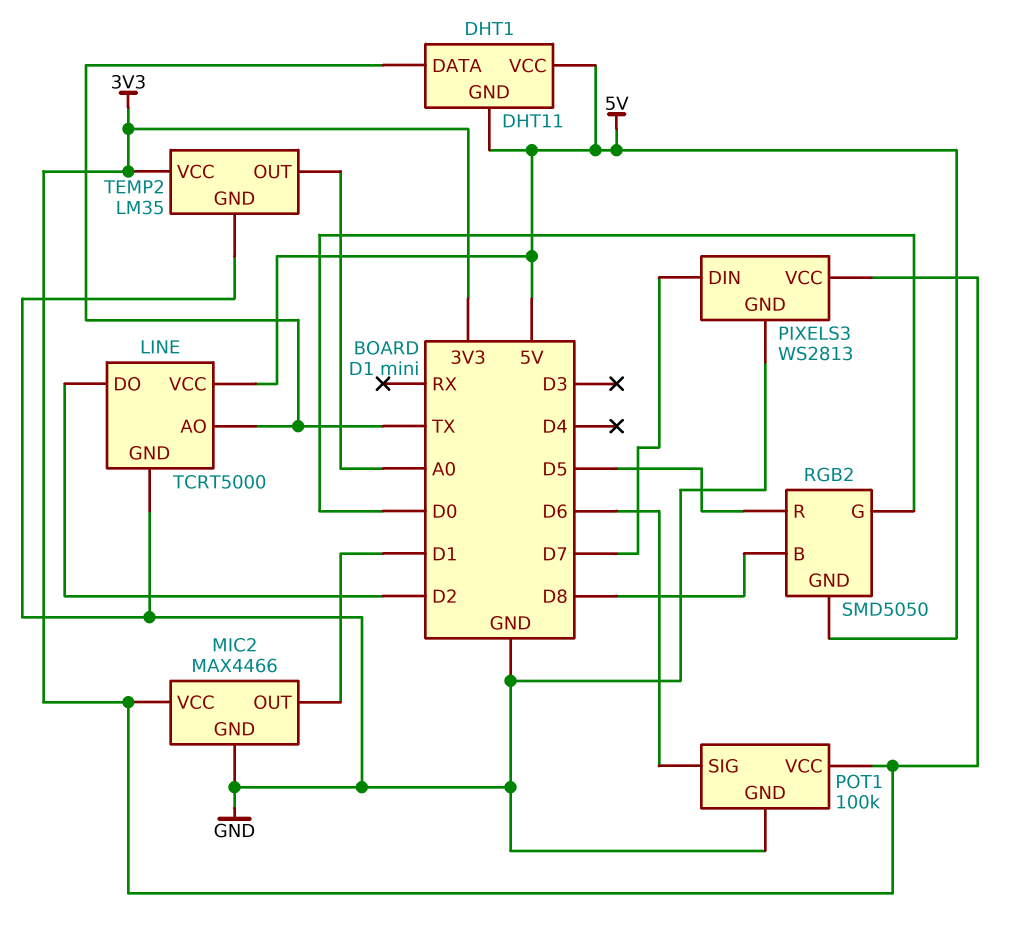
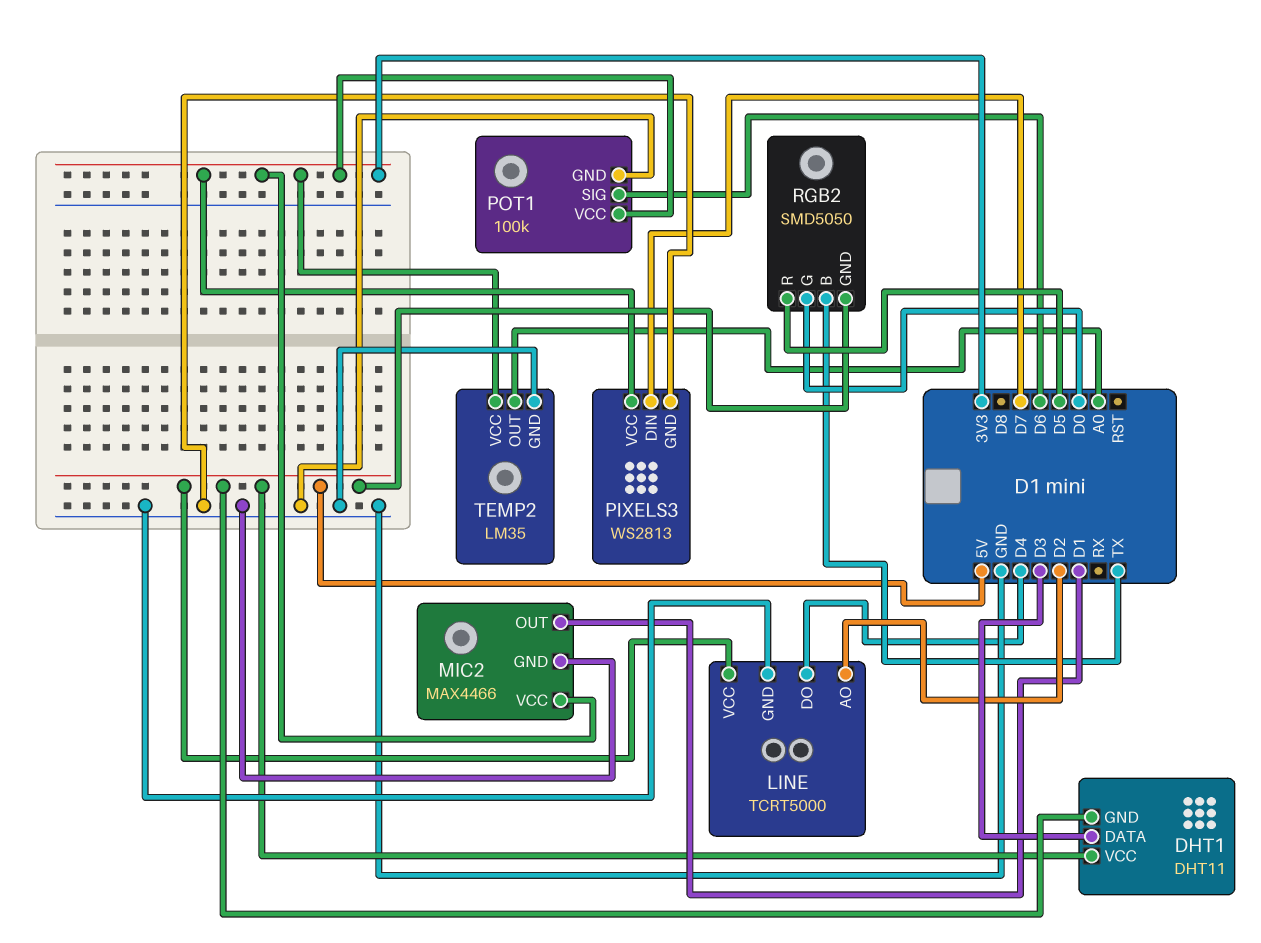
DHT1 pin DATA: TX -> D3
LINE pin AO: TX -> D2
LINE pin DO: D2 -> D4
RGB2 pin B: D8 -> TX

